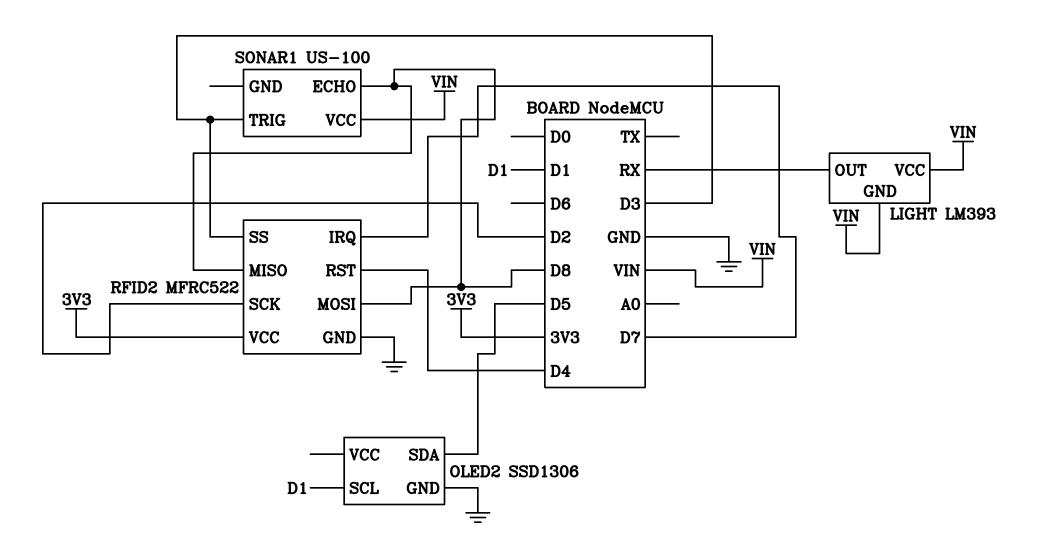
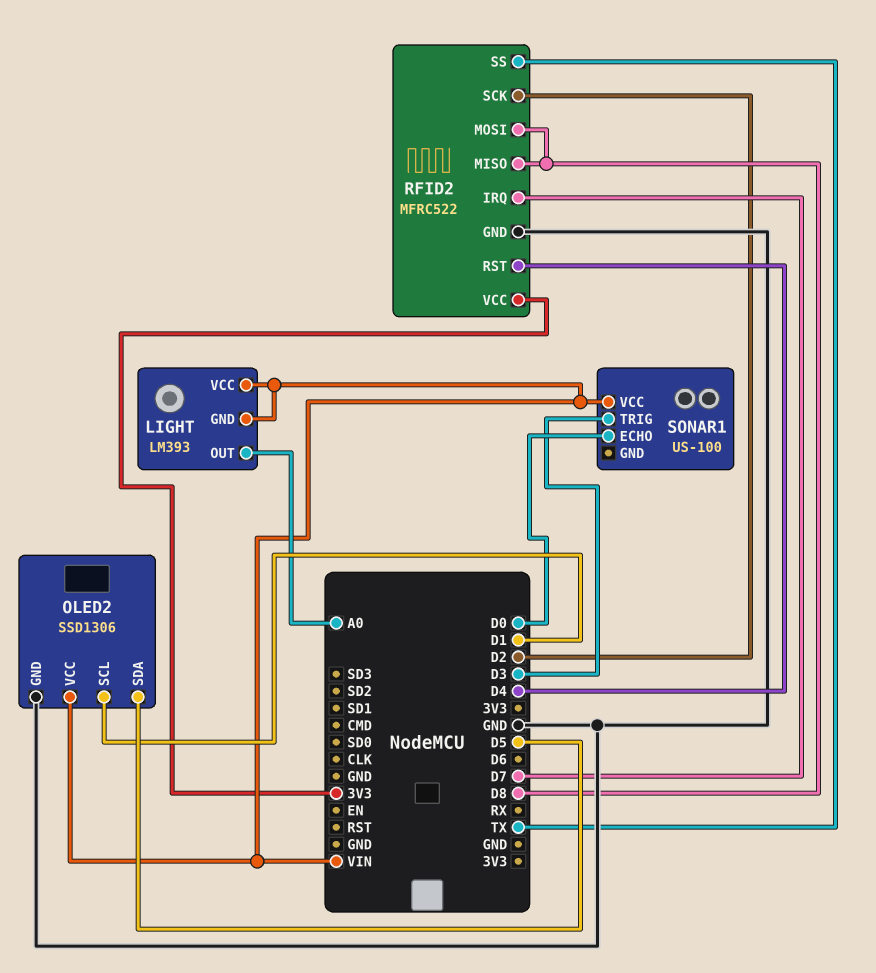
LIGHT pin OUT: RX -> A0
OLED2 pin VCC: none -> VIN
RFID2 pin SS: D3 -> TX
SONAR1 pin ECHO: D8 -> D0

